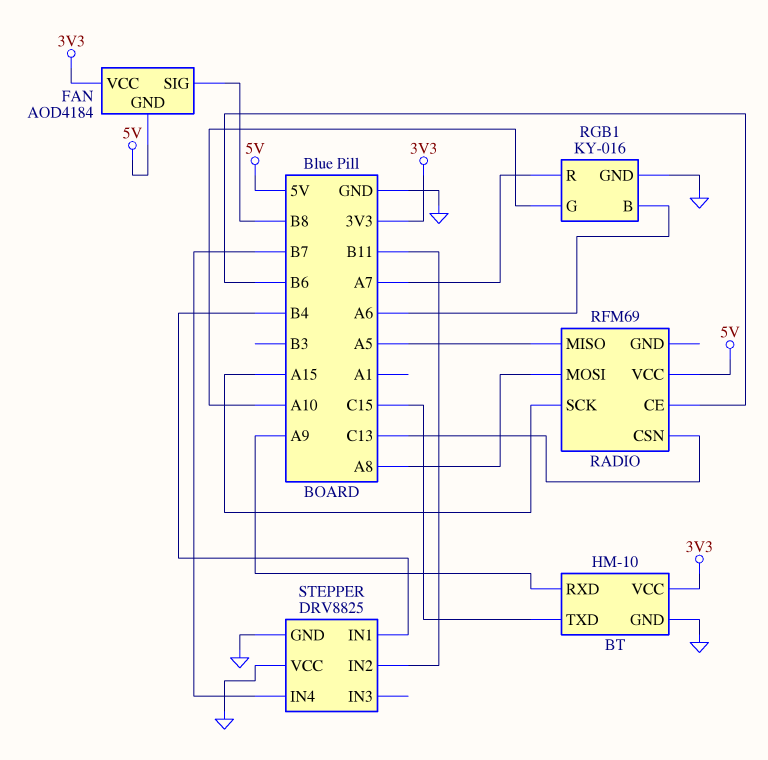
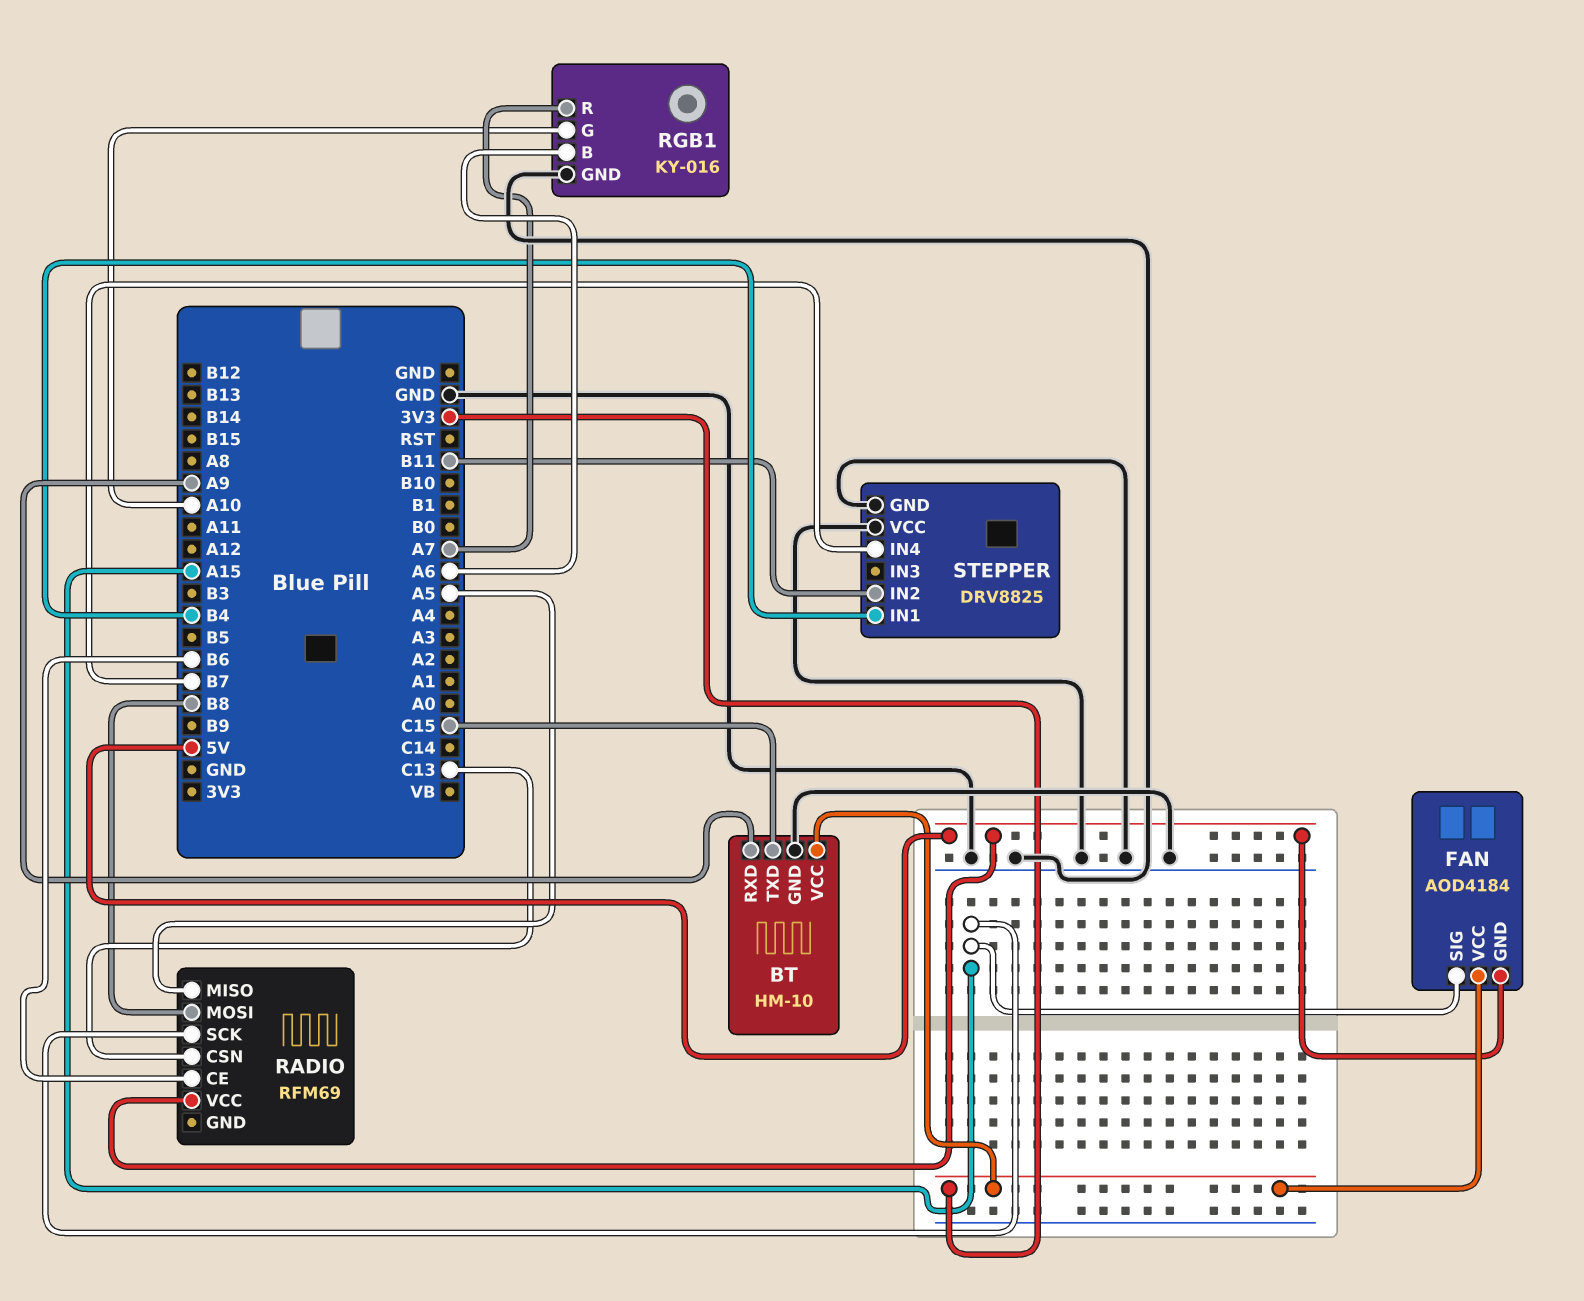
FAN pin SIG: B8 -> A15
RADIO pin MOSI: A8 -> B8

